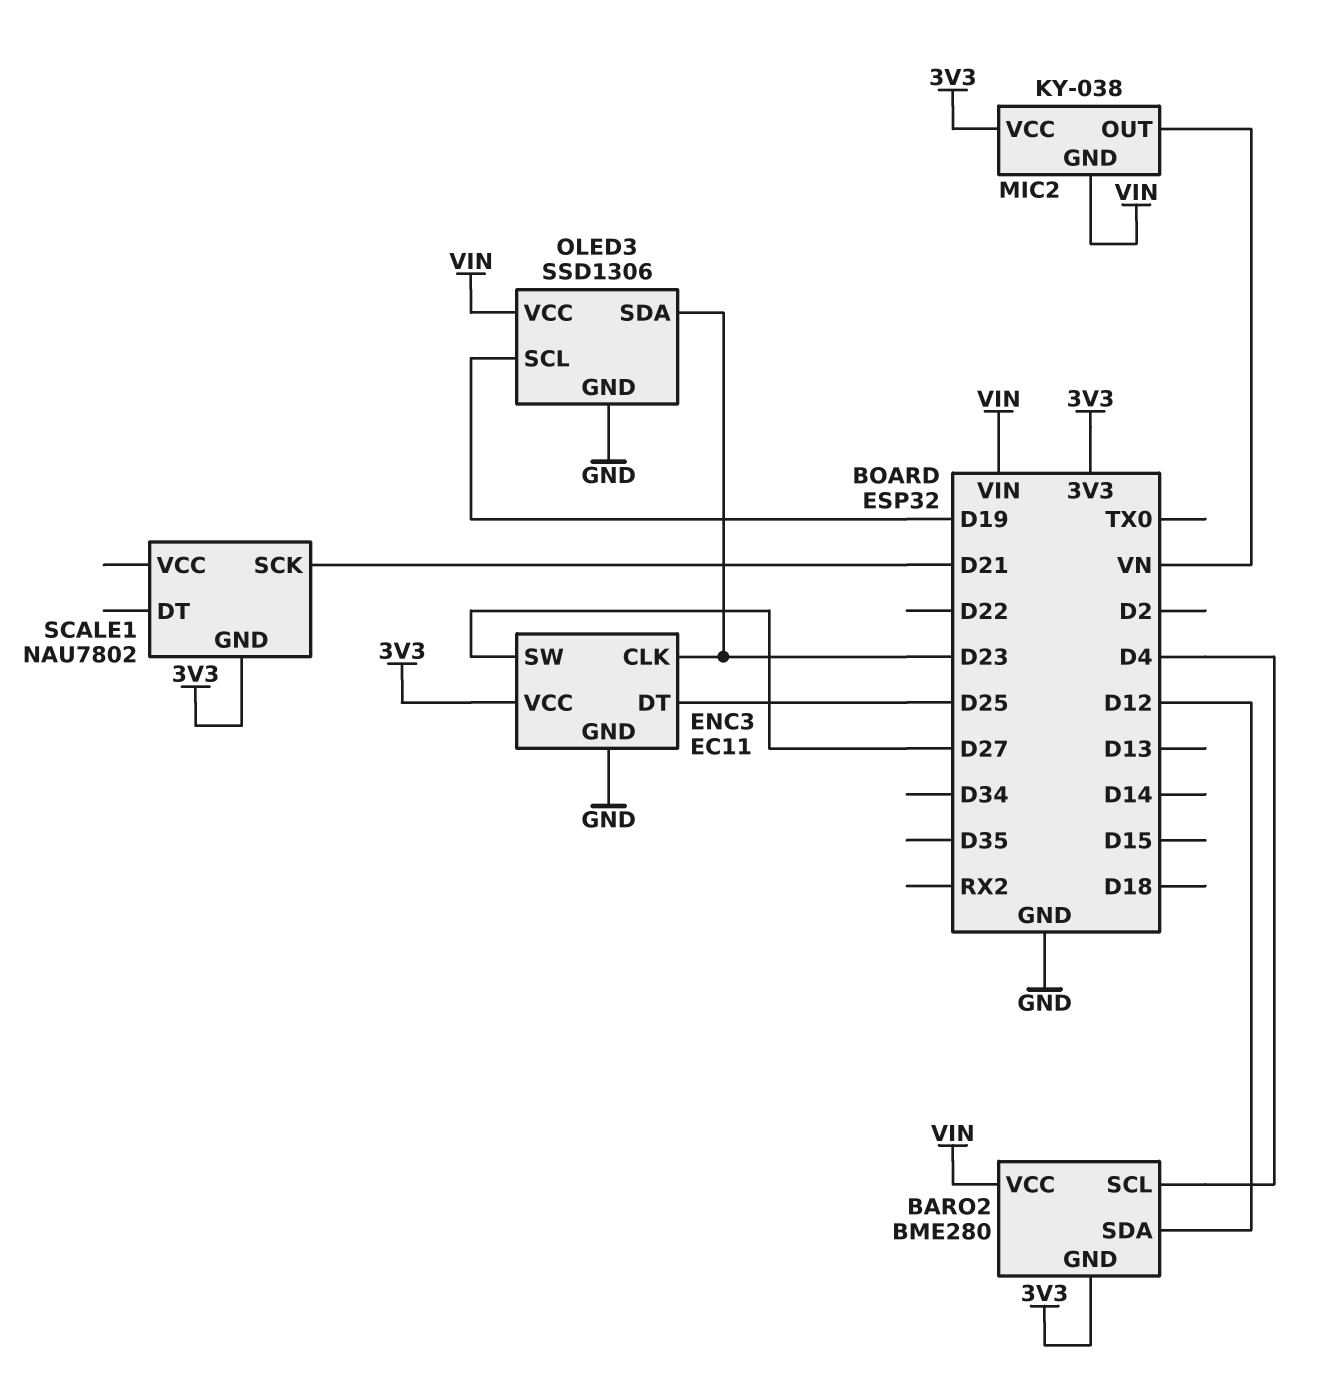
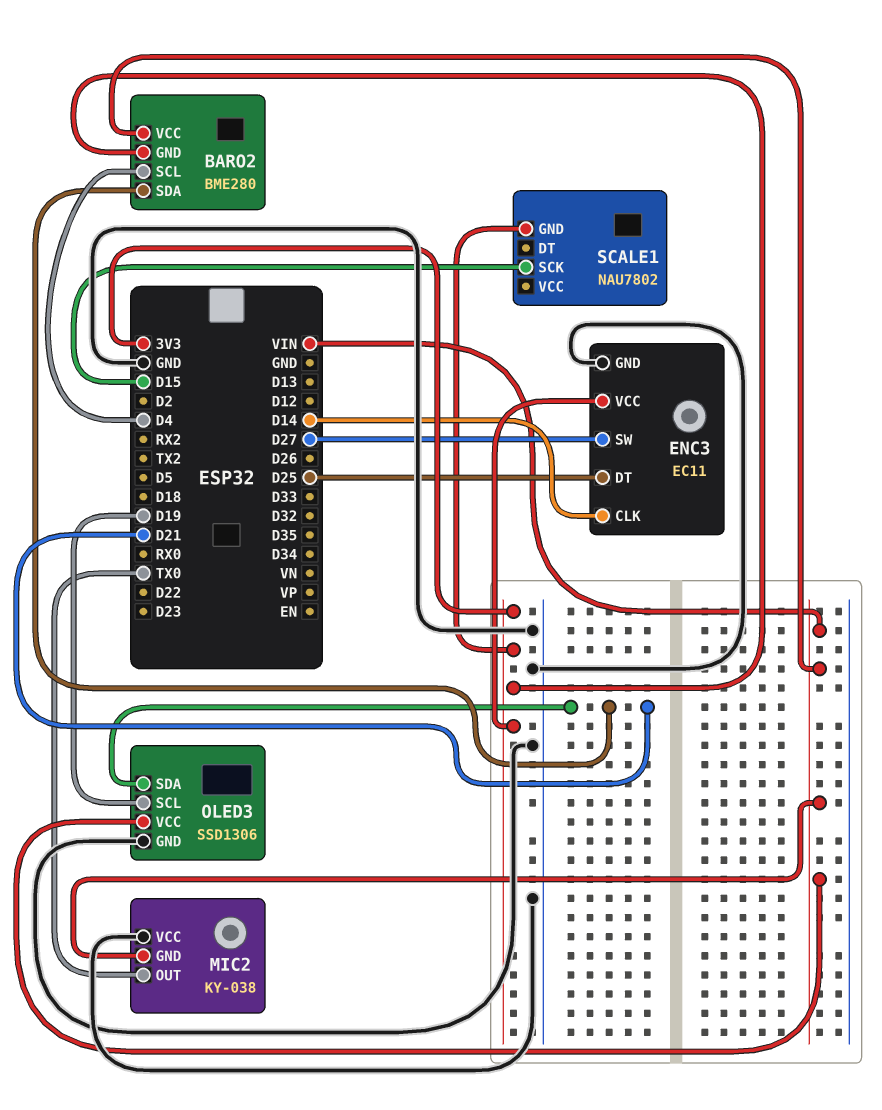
BARO2 pin SDA: D12 -> D21
ENC3 pin CLK: D23 -> D14
MIC2 pin OUT: VN -> TX0
MIC2 pin VCC: 3V3 -> GND
OLED3 pin SDA: D23 -> D21
SCALE1 pin SCK: D21 -> D15

